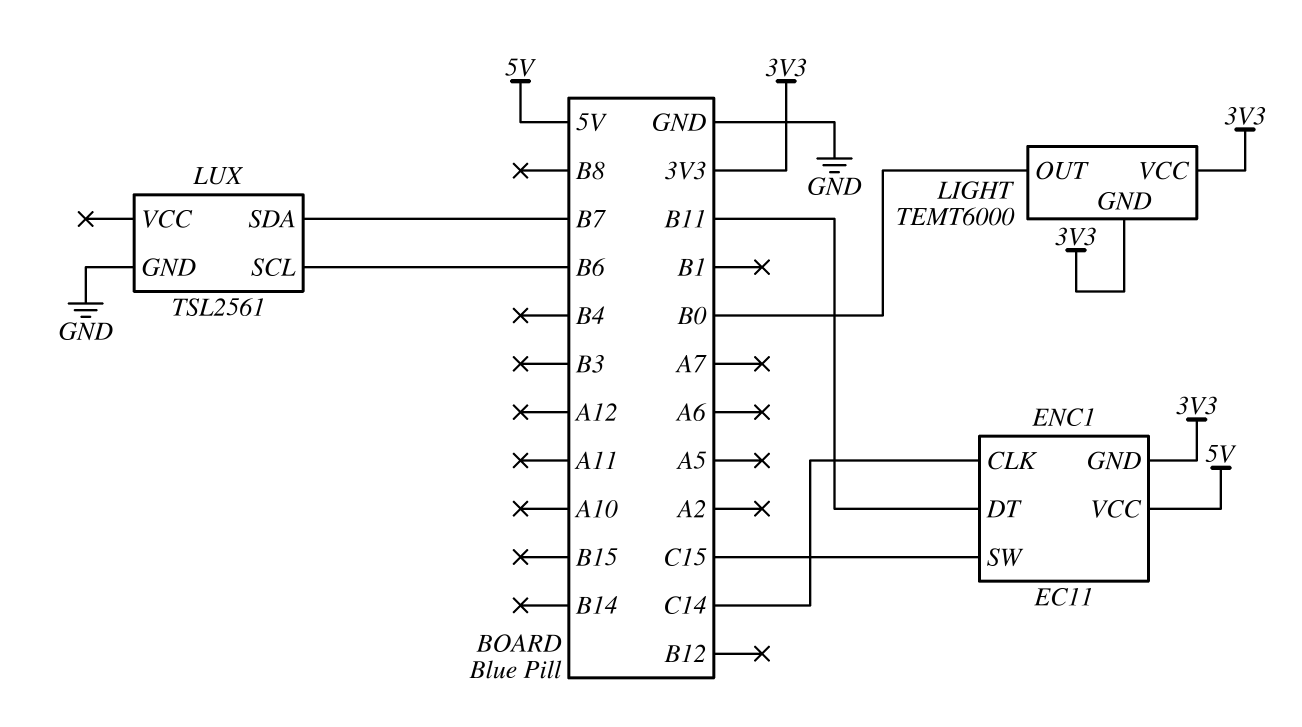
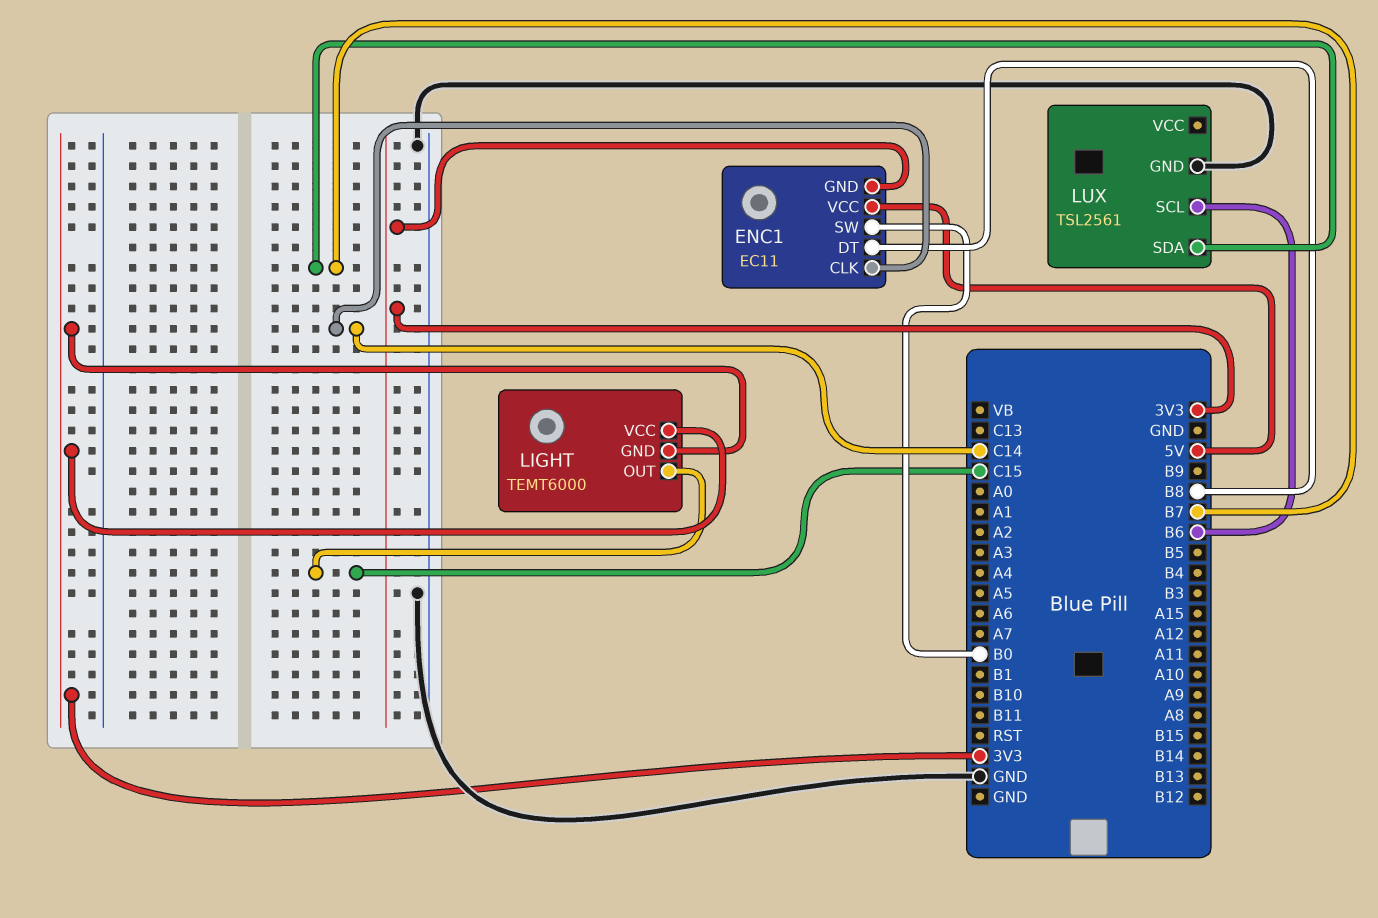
ENC1 pin DT: B11 -> B8
ENC1 pin SW: C15 -> B0
LIGHT pin OUT: B0 -> C15

